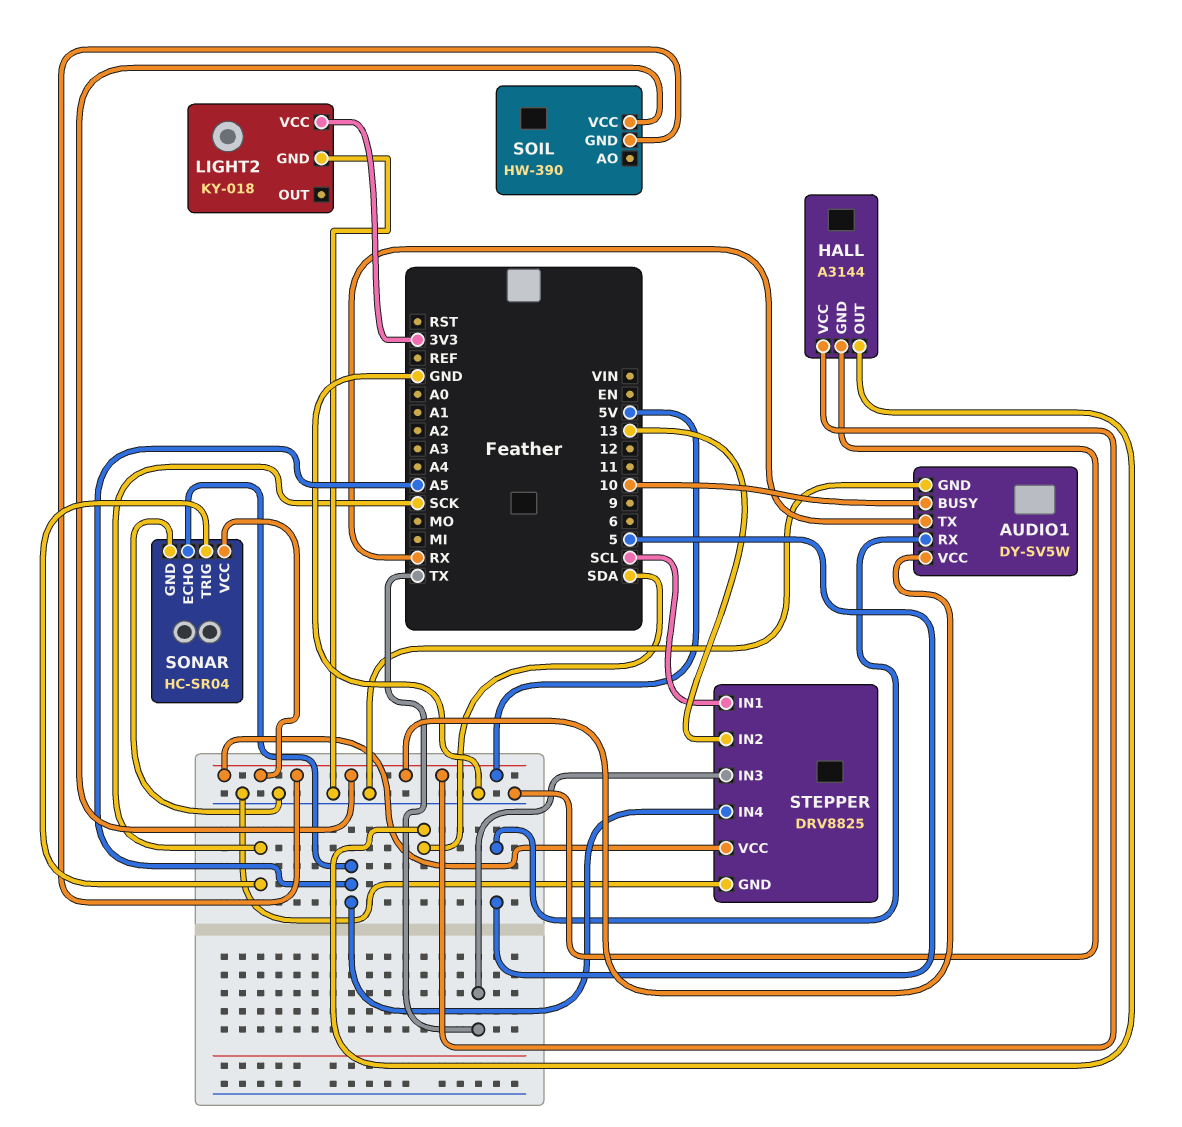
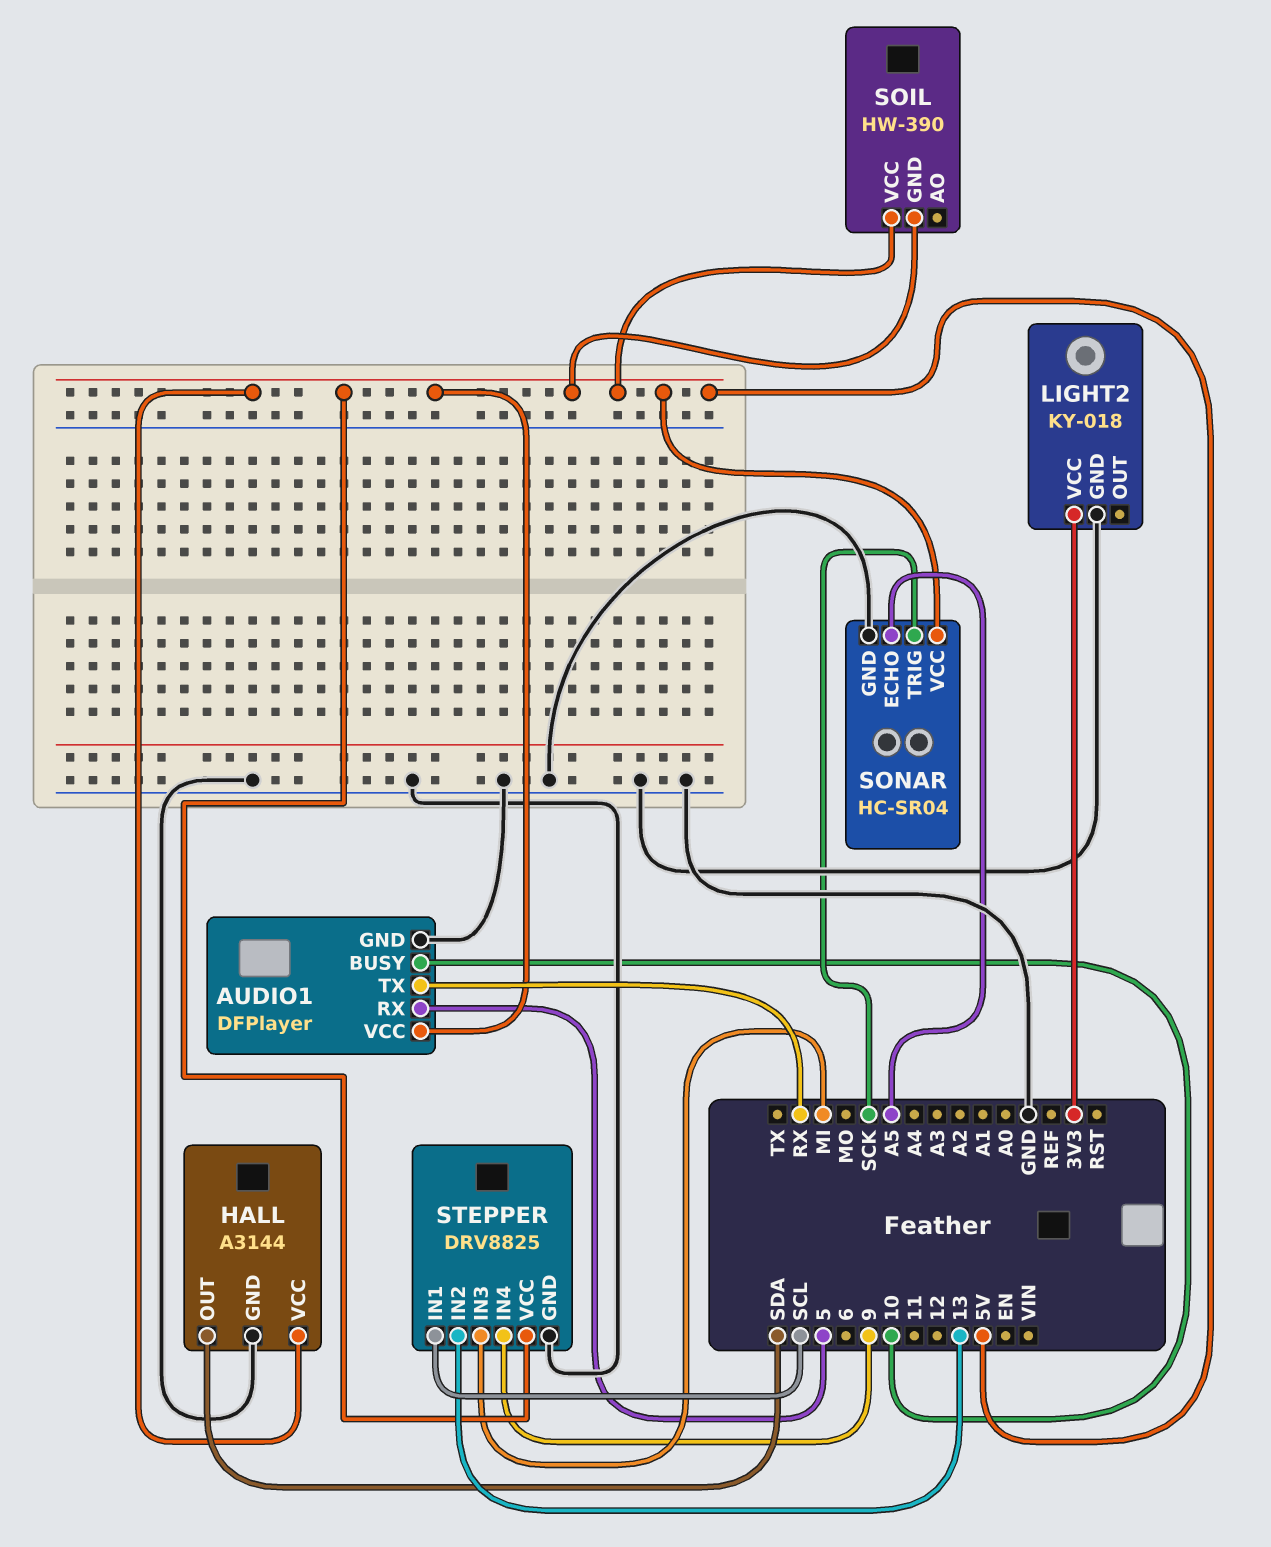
AUDIO1: DY-SV5W -> DFPlayer
STEPPER pin IN3: TX -> MI
STEPPER pin IN4: A5 -> 9

